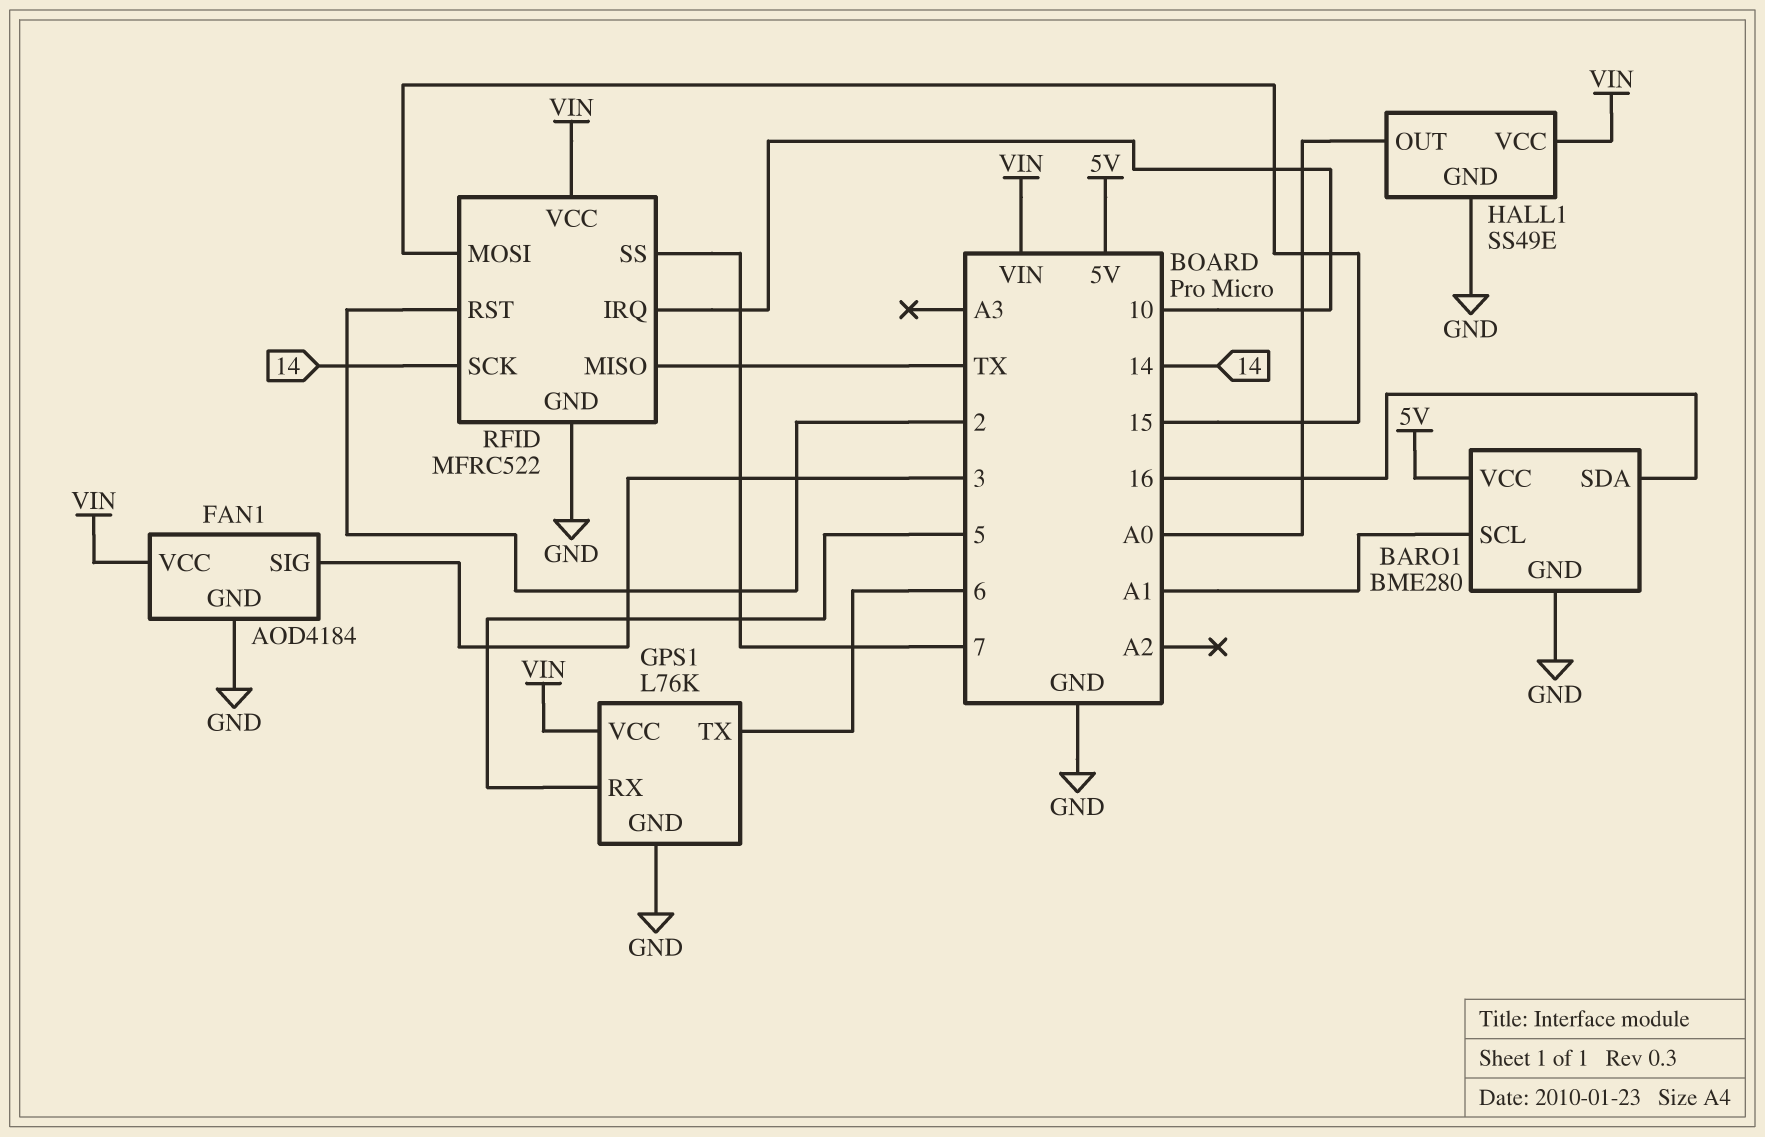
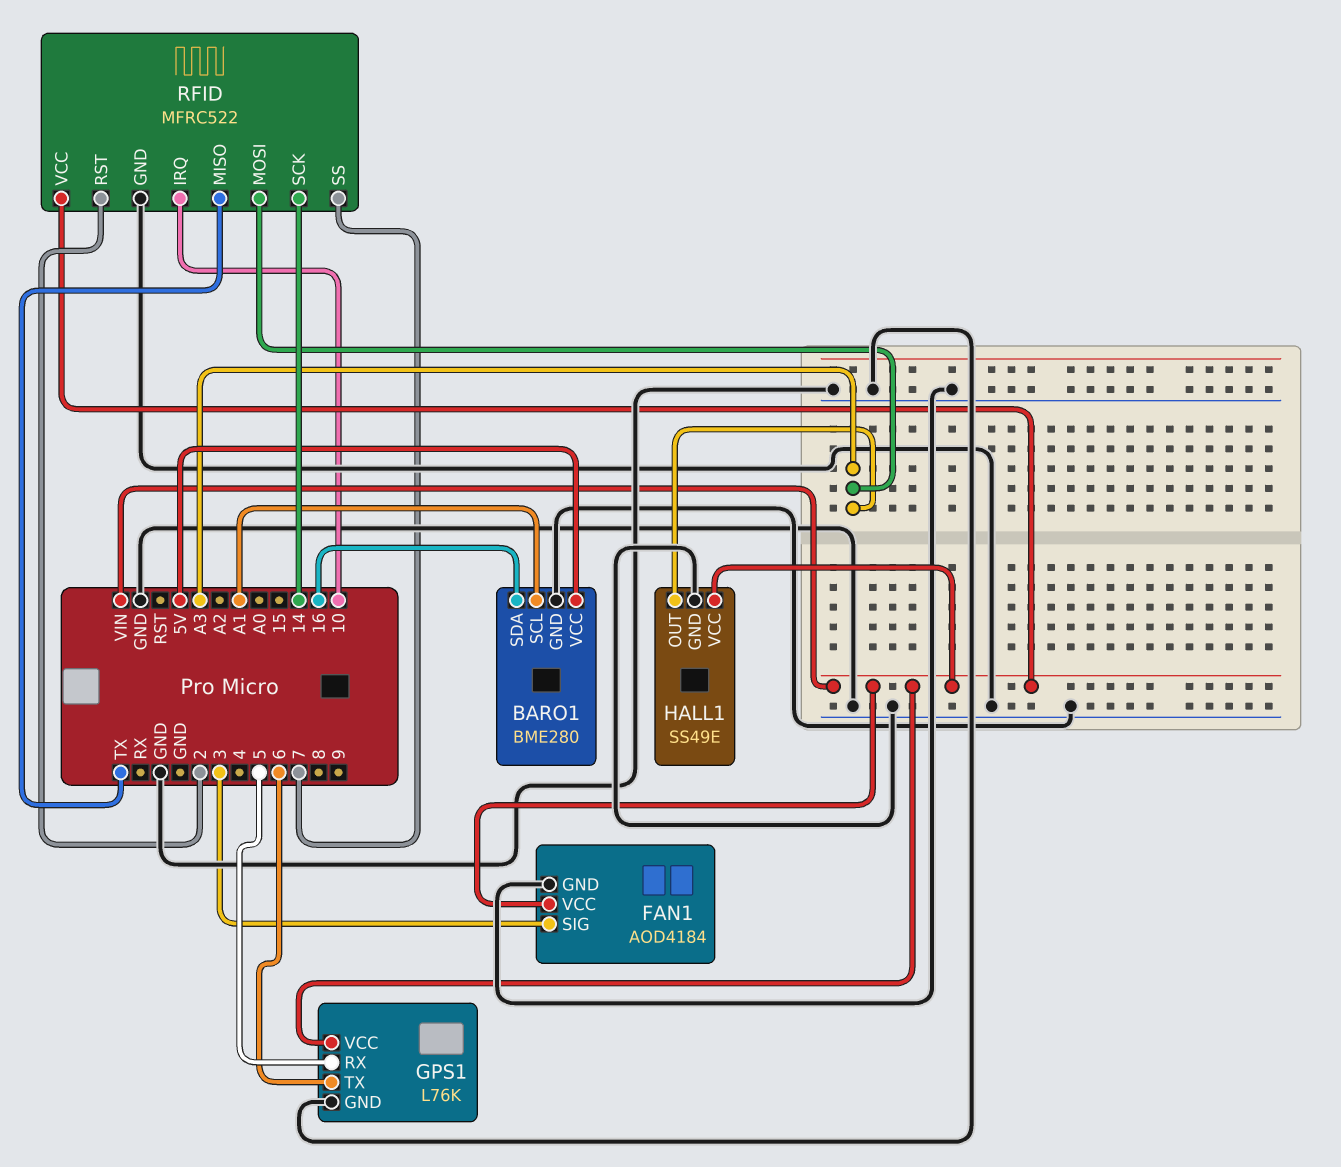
HALL1 pin OUT: A0 -> A3
RFID pin MOSI: 15 -> A3

